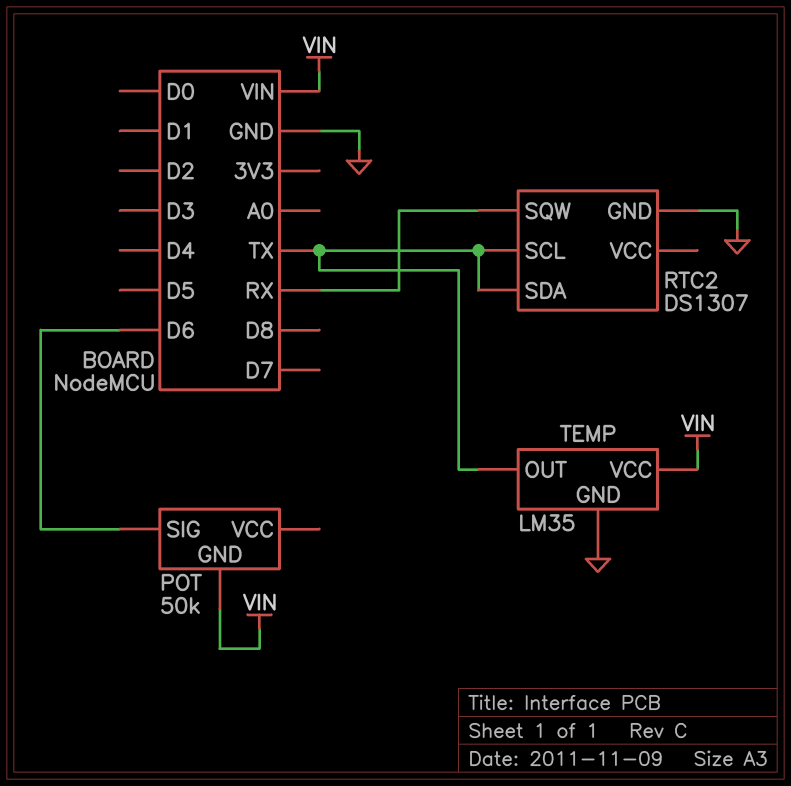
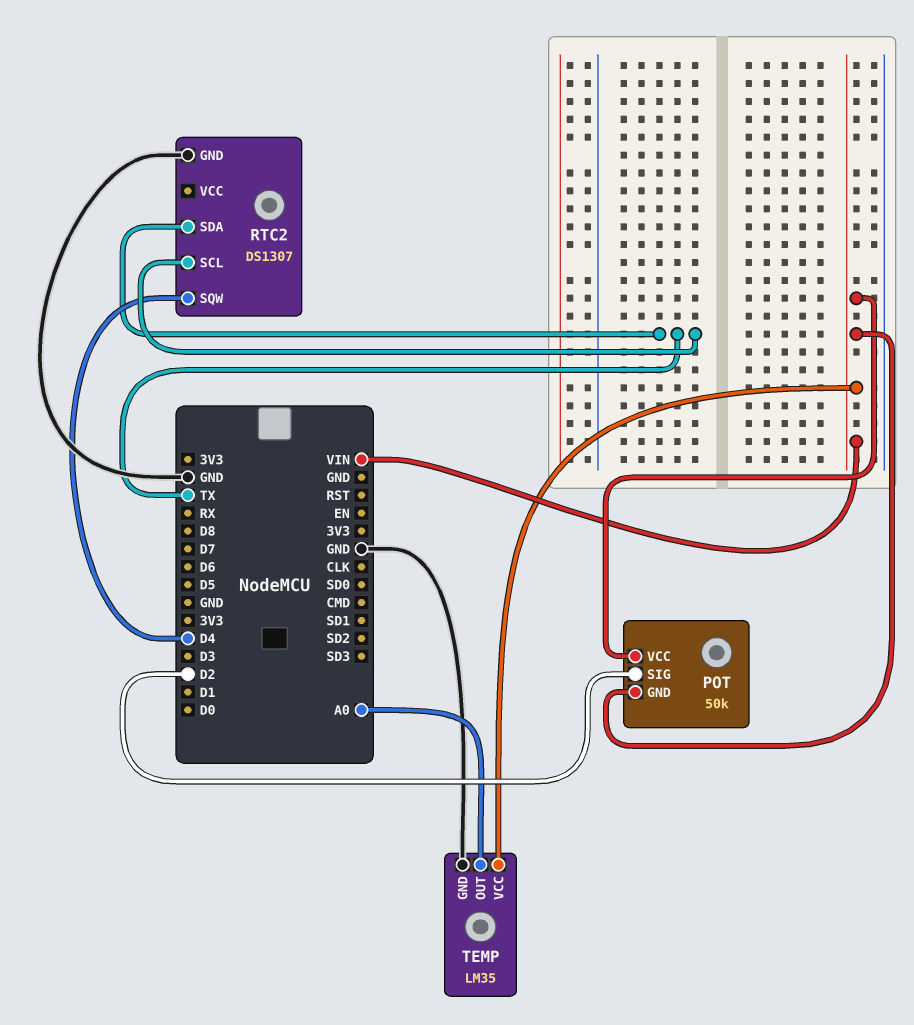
POT pin SIG: D6 -> D2
POT pin VCC: none -> VIN
RTC2 pin SQW: RX -> D4
TEMP pin OUT: TX -> A0

